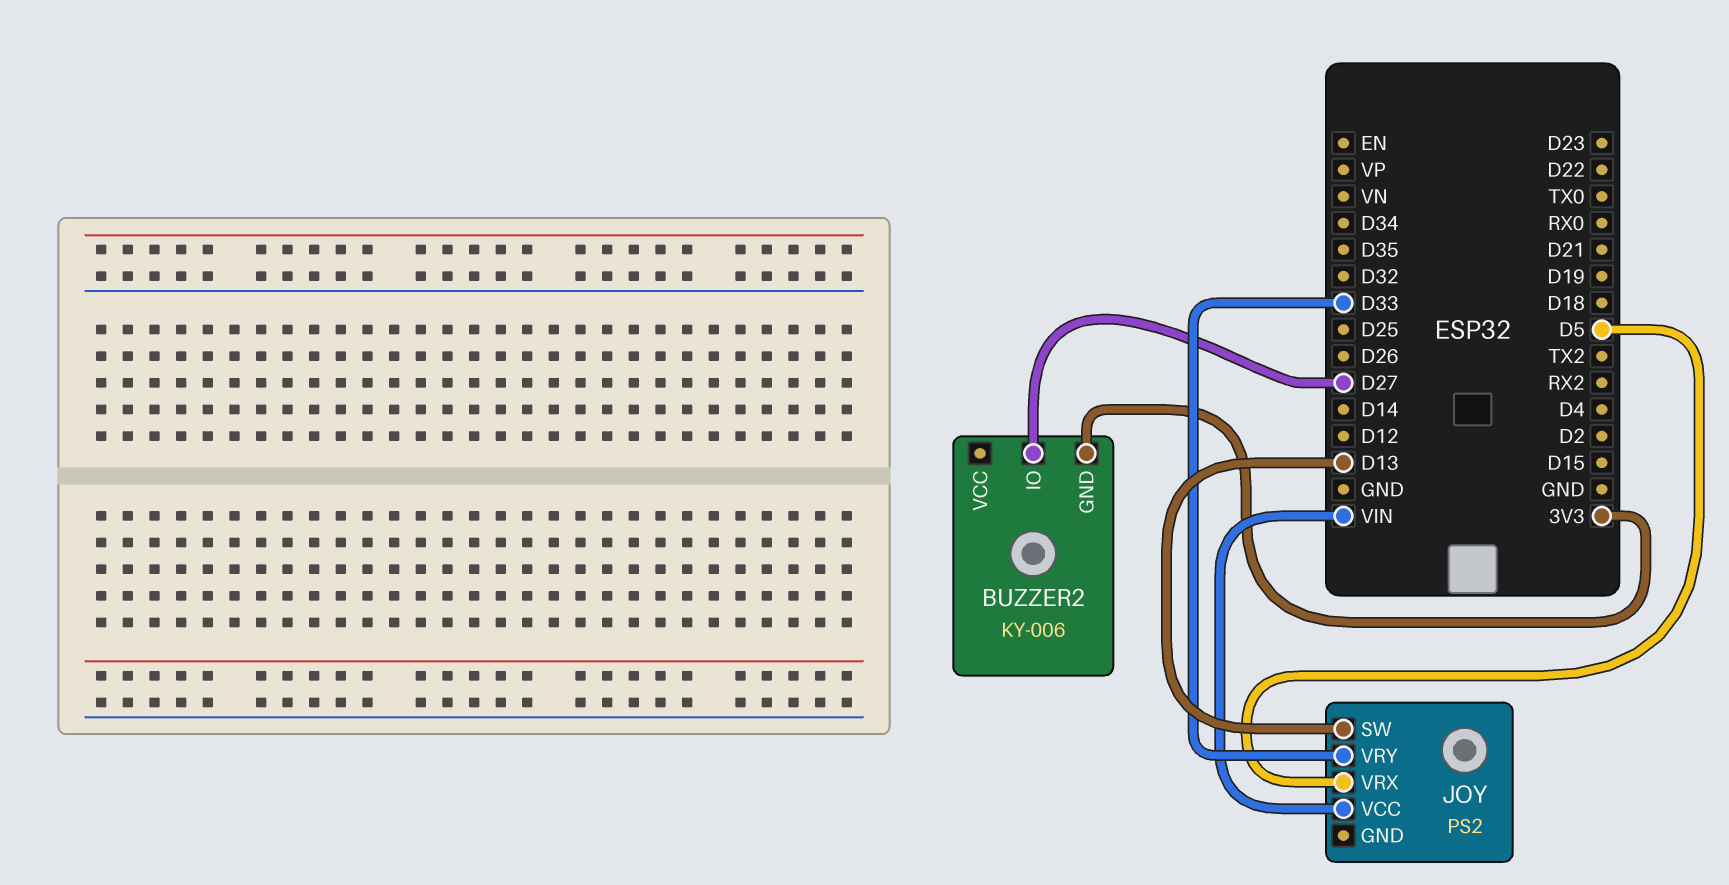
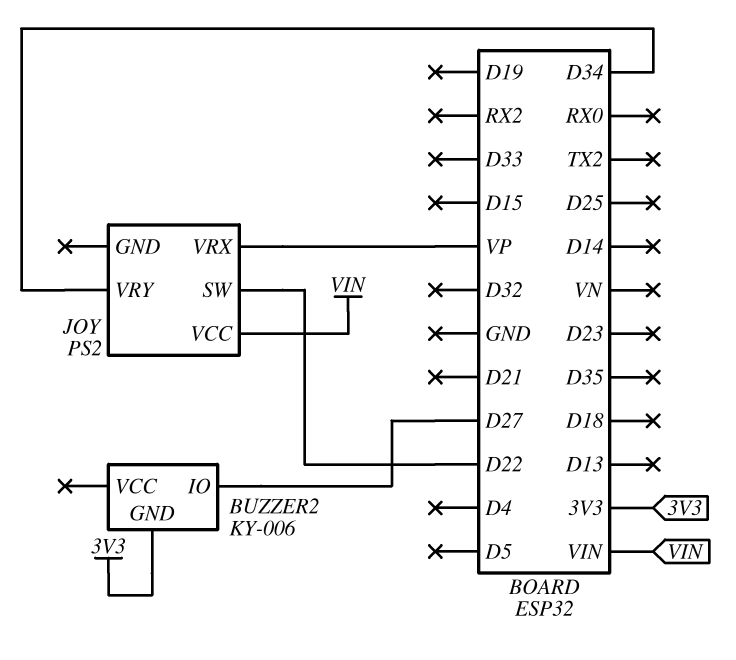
JOY pin SW: D13 -> D22
JOY pin VRX: D5 -> VP
JOY pin VRY: D33 -> D34

